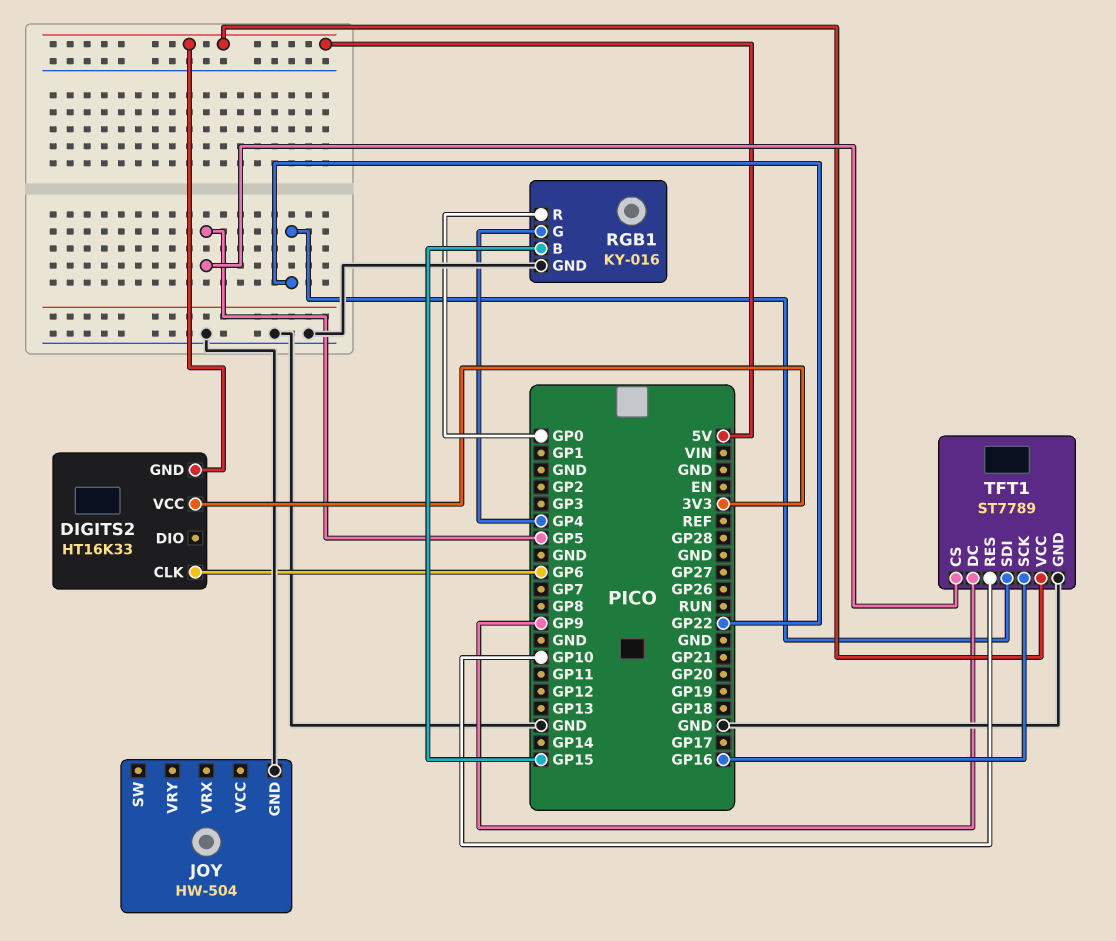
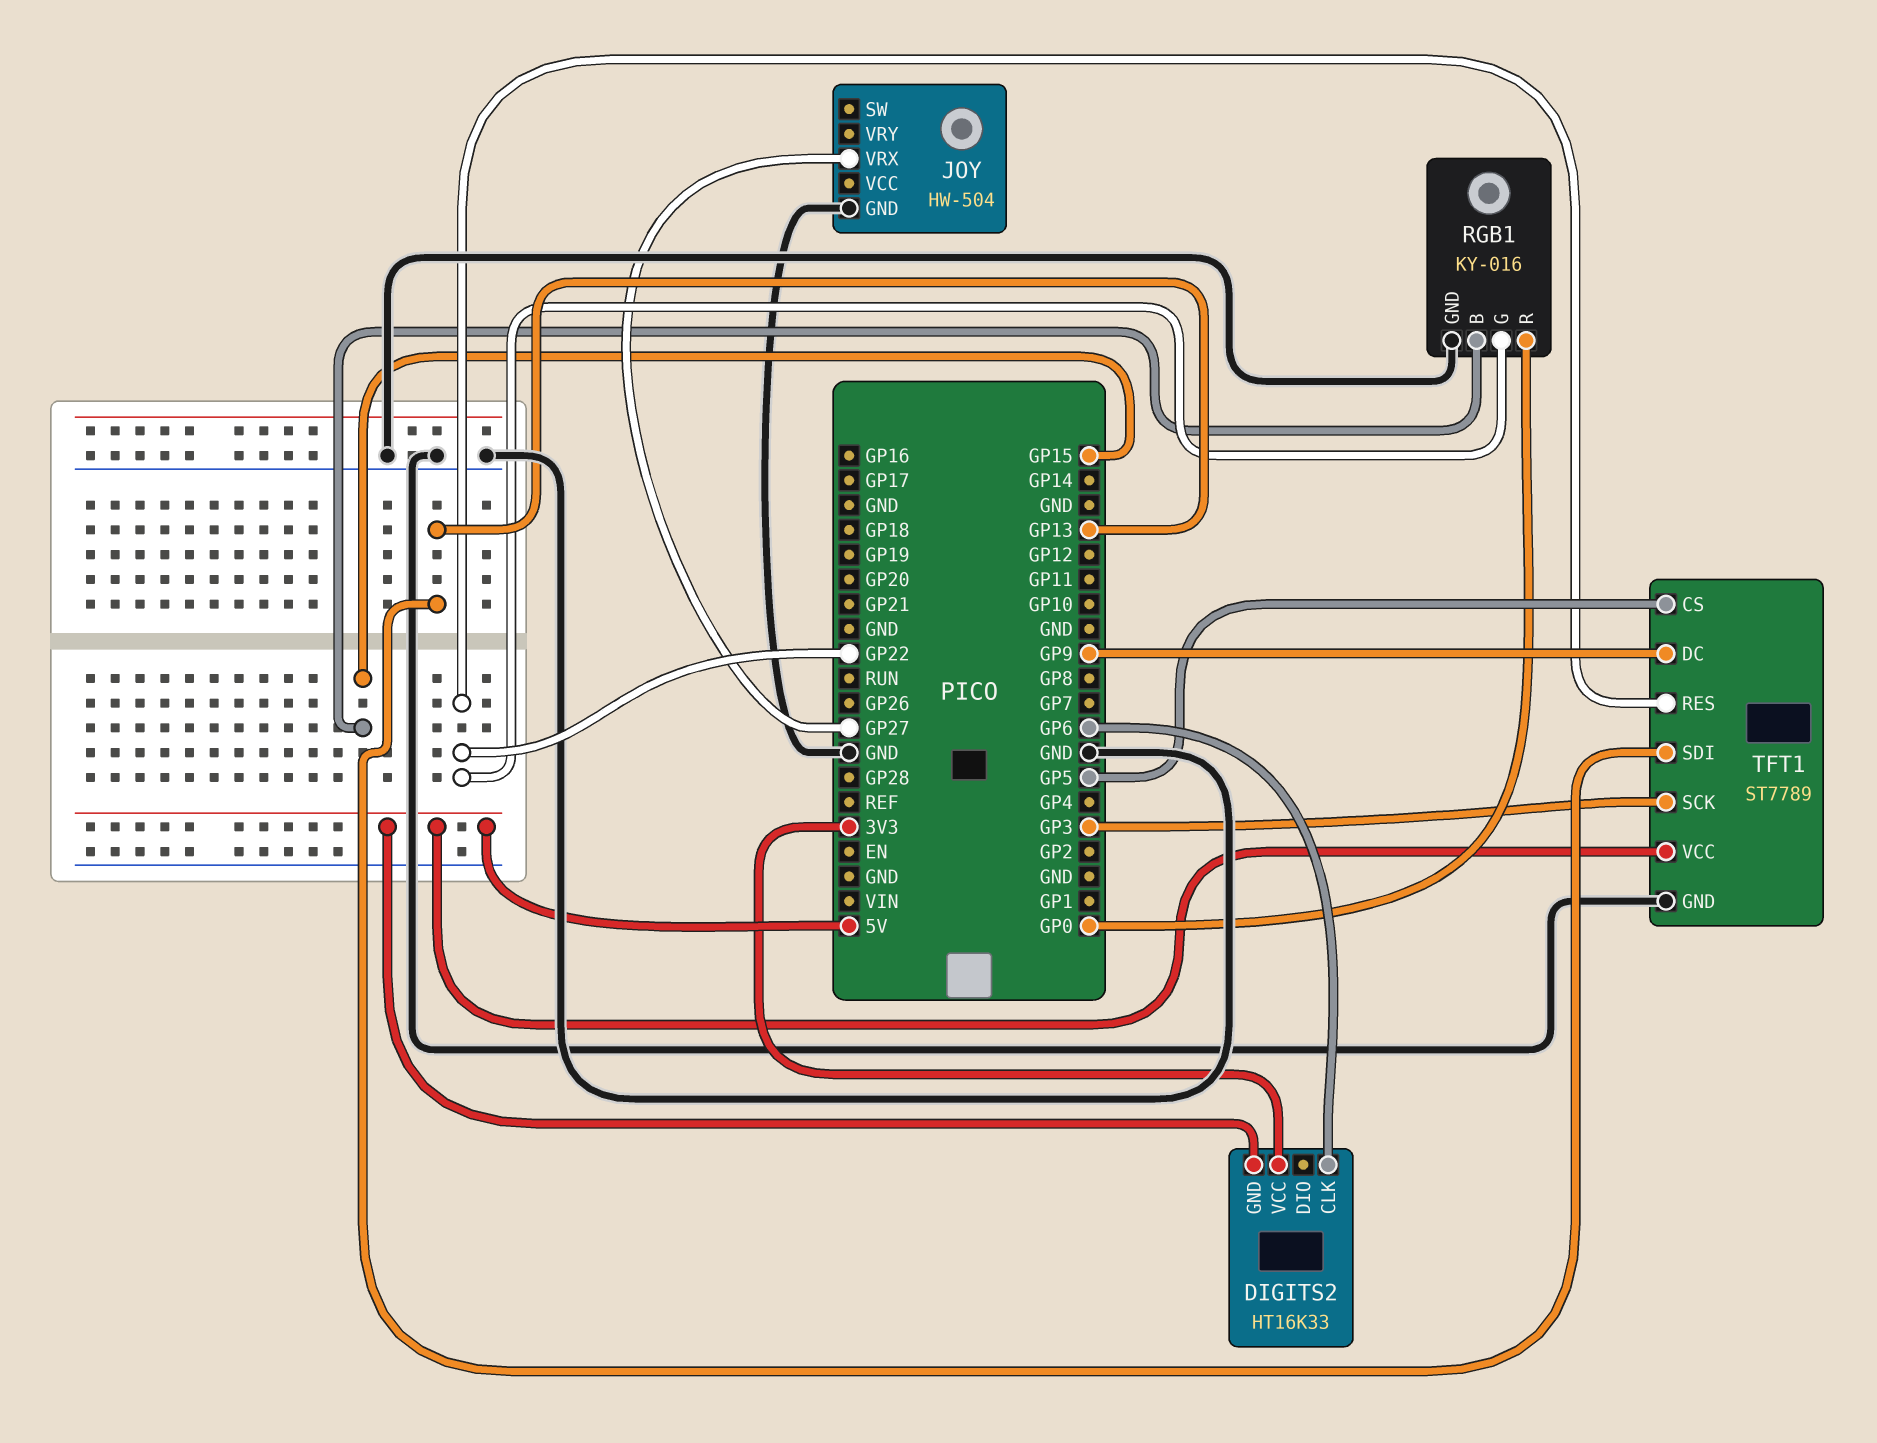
JOY pin VRX: none -> GP27
RGB1 pin G: GP4 -> GP22
TFT1 pin RES: GP10 -> GP22
TFT1 pin SCK: GP16 -> GP3
TFT1 pin SDI: GP22 -> GP13

